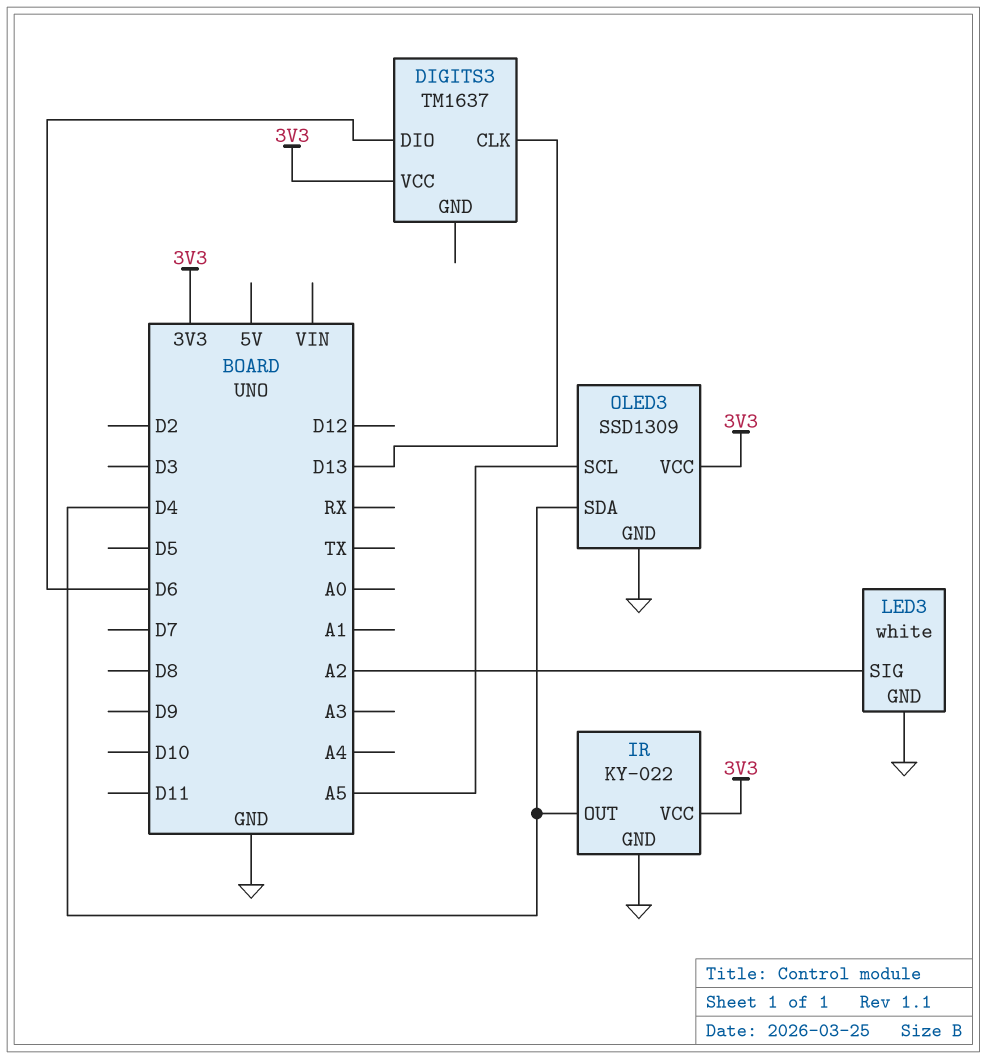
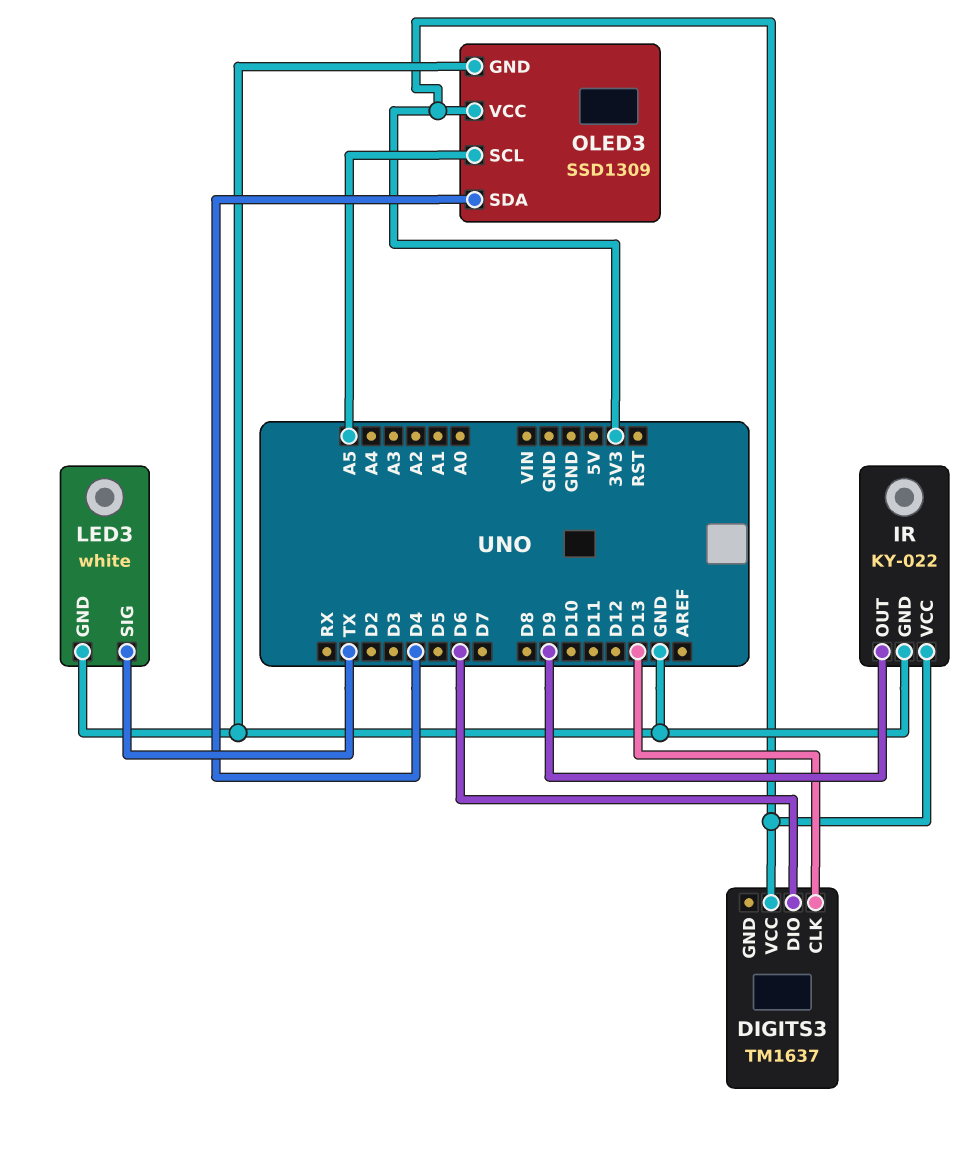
IR pin OUT: D4 -> D9
LED3 pin SIG: A2 -> TX

